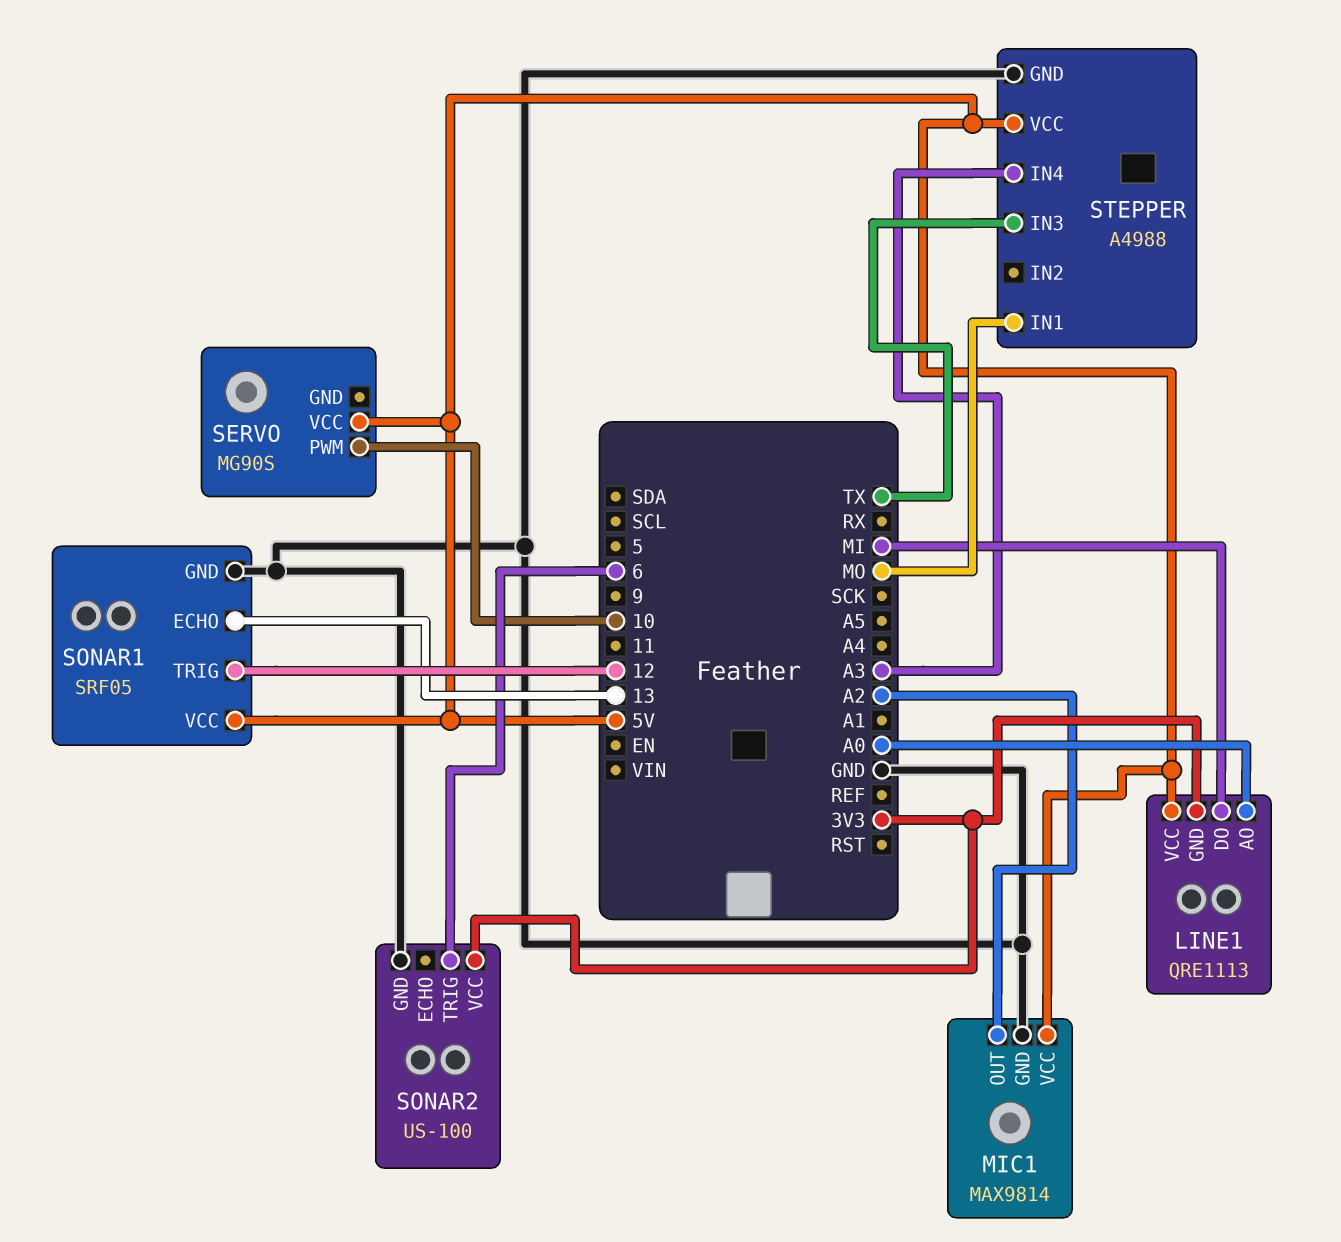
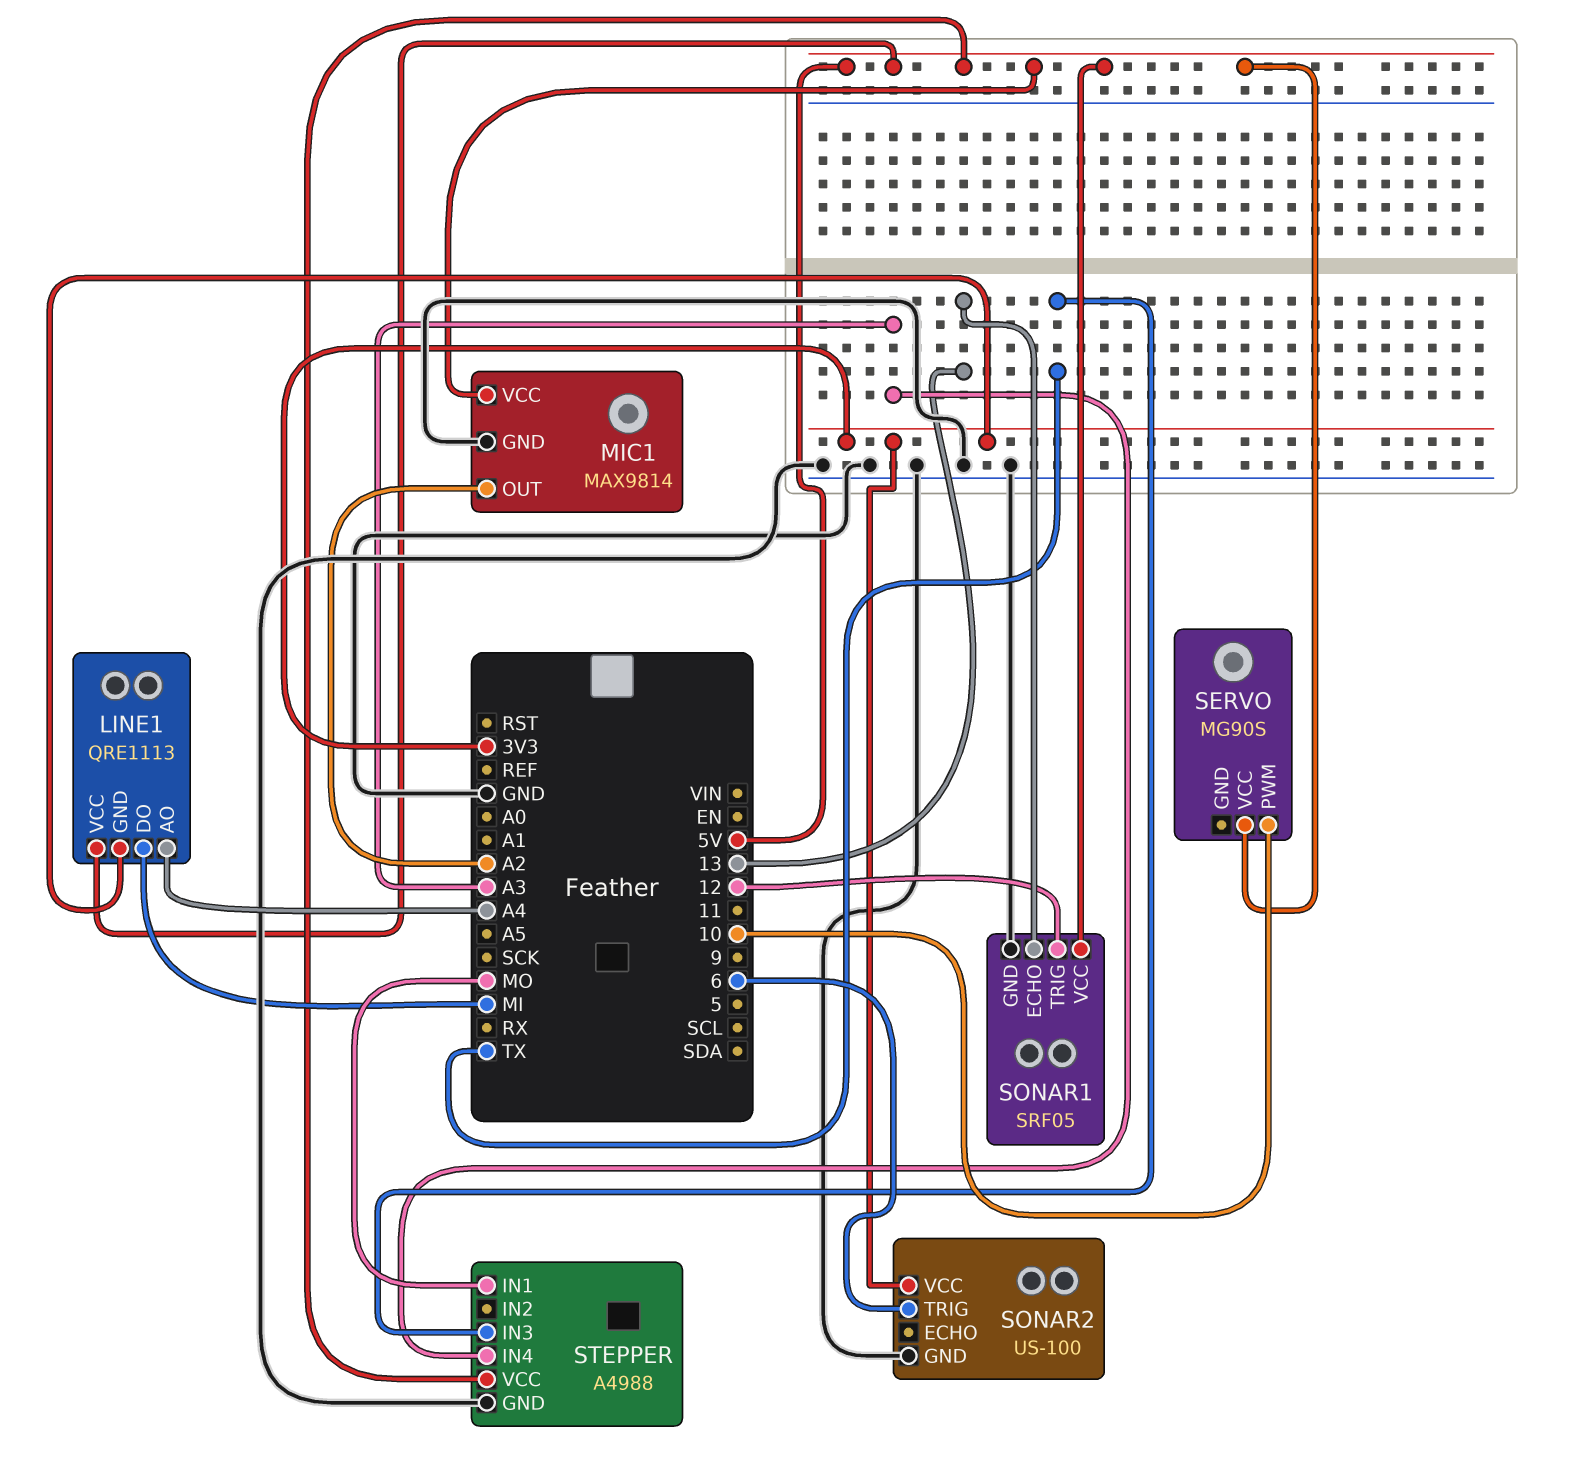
LINE1 pin AO: A0 -> A4

